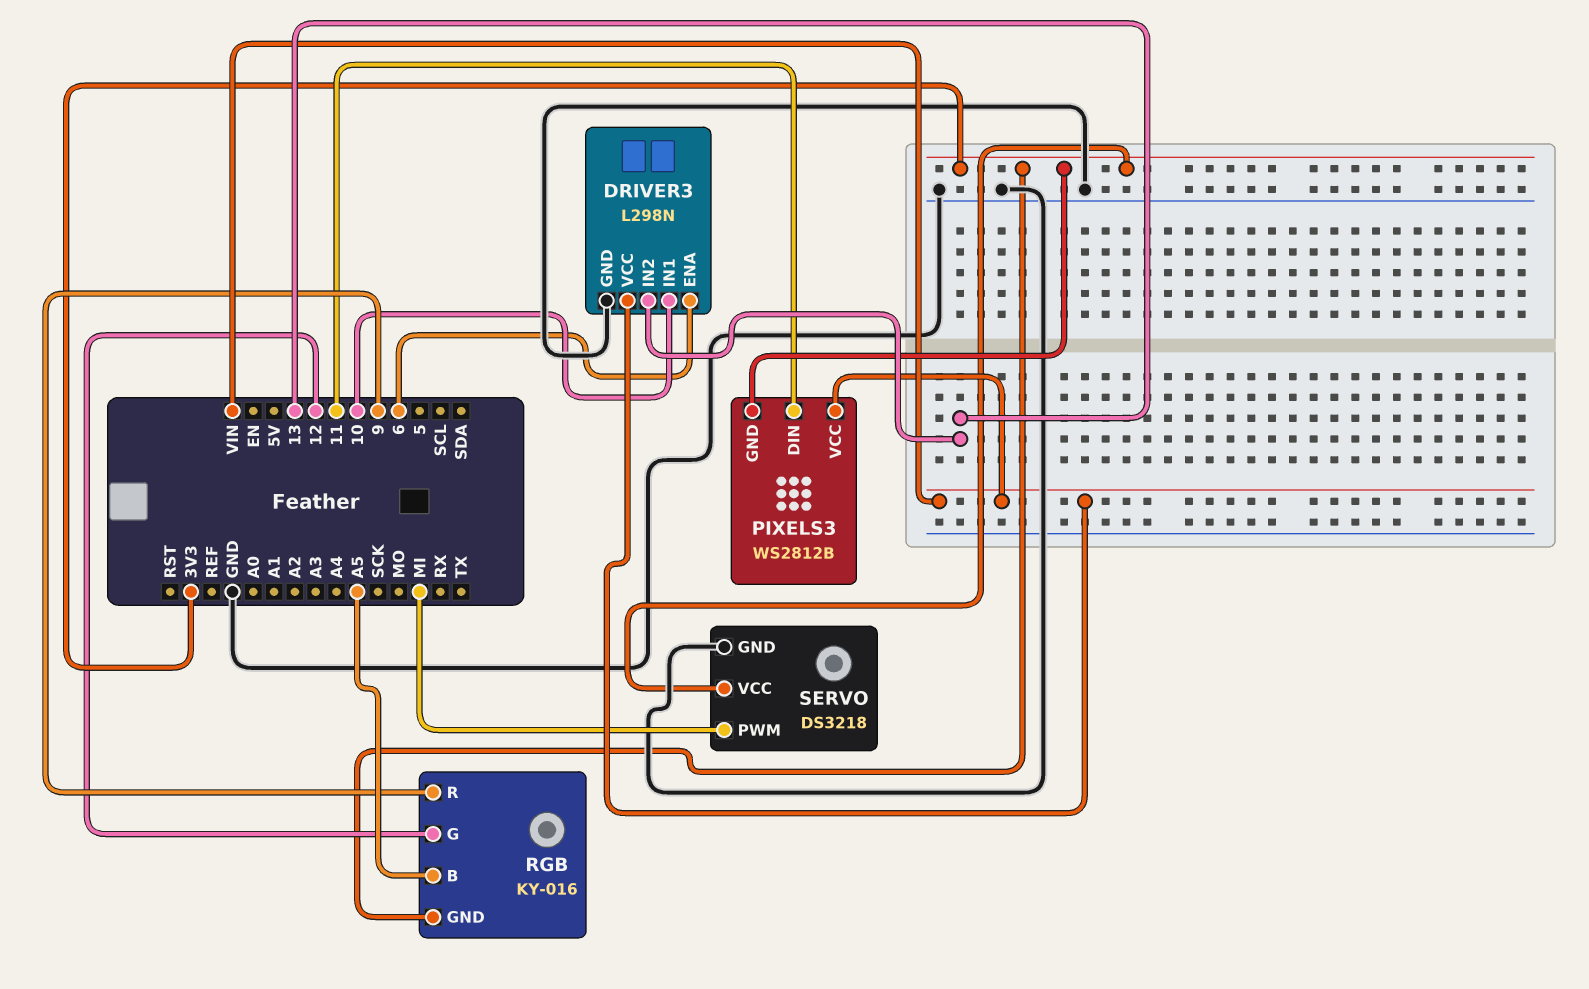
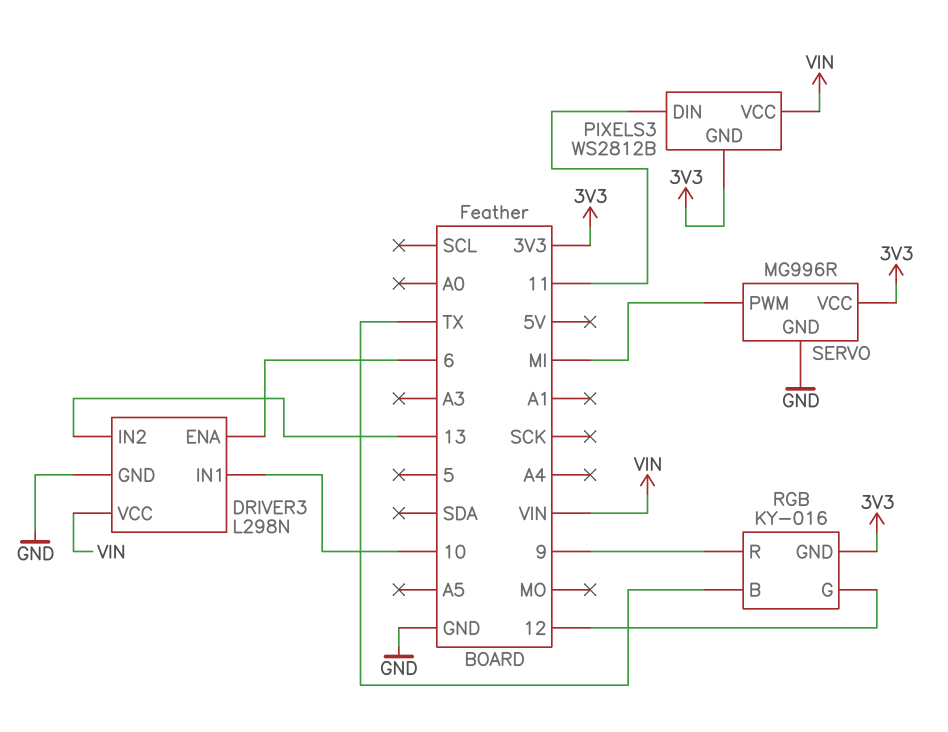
RGB pin B: A5 -> TX
SERVO: DS3218 -> MG996R

